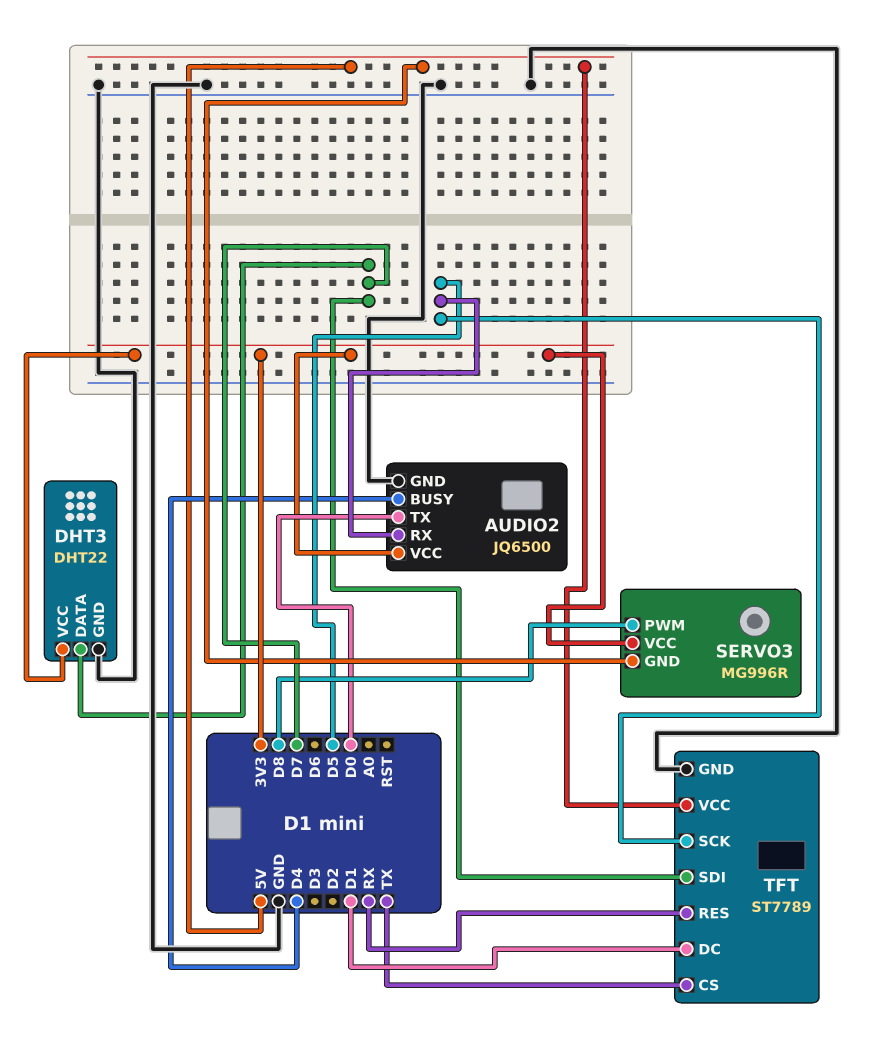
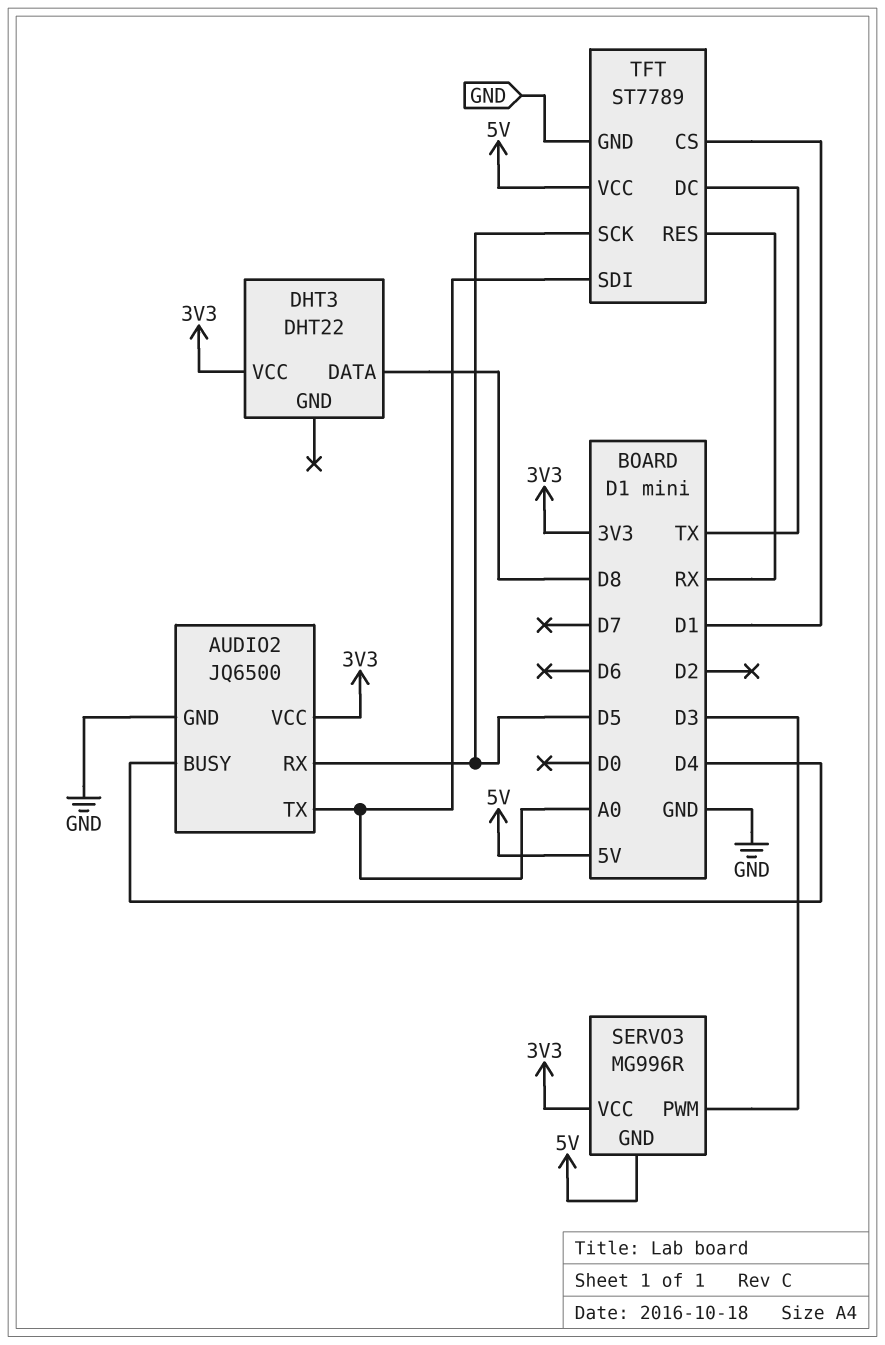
AUDIO2 pin TX: D0 -> A0
DHT3 pin DATA: D7 -> D8
DHT3 pin GND: GND -> none
SERVO3 pin PWM: D8 -> D3
TFT pin CS: TX -> D1
TFT pin DC: D1 -> TX
TFT pin SDI: D7 -> A0

